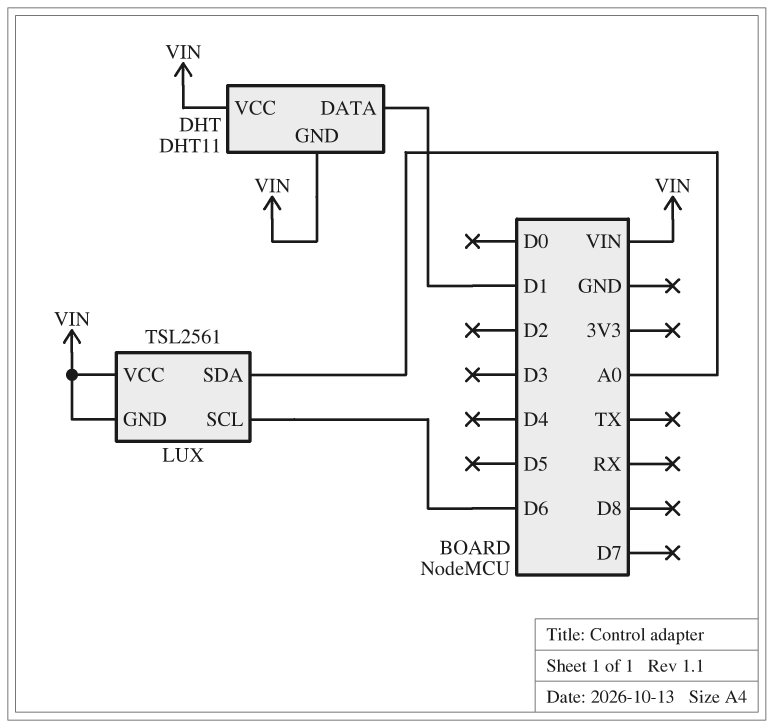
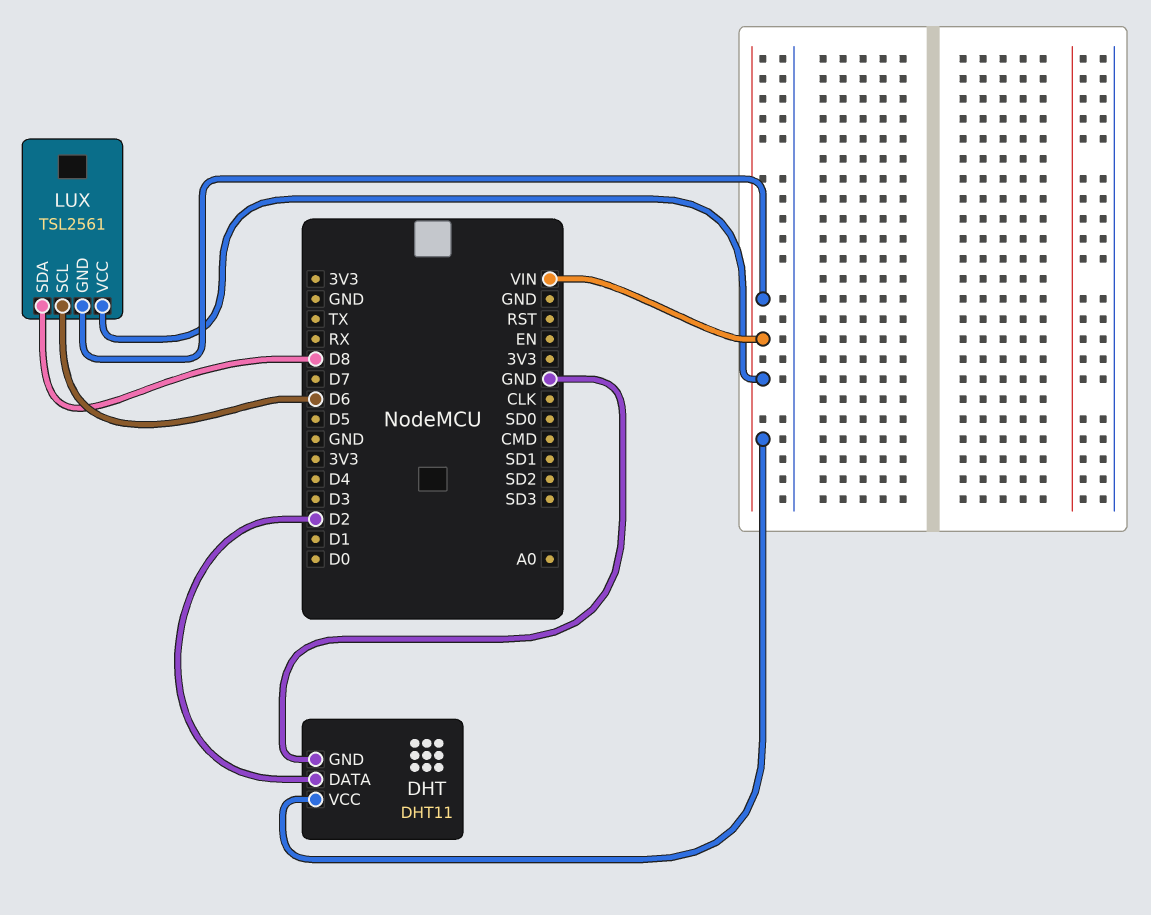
DHT pin DATA: D1 -> D2
DHT pin GND: VIN -> GND
LUX pin SDA: A0 -> D8

